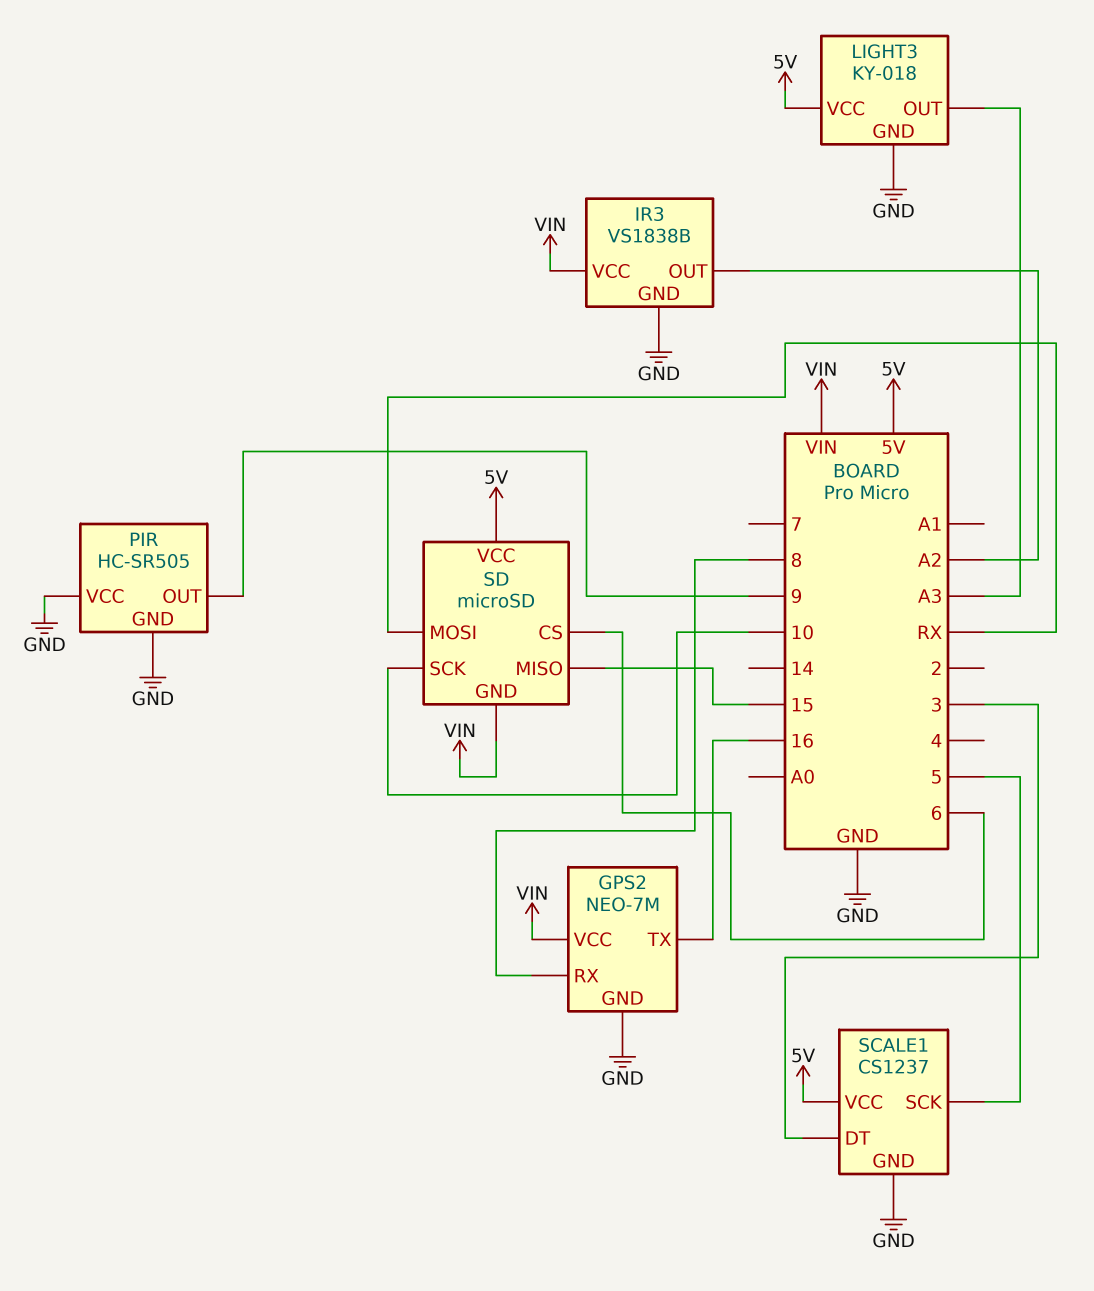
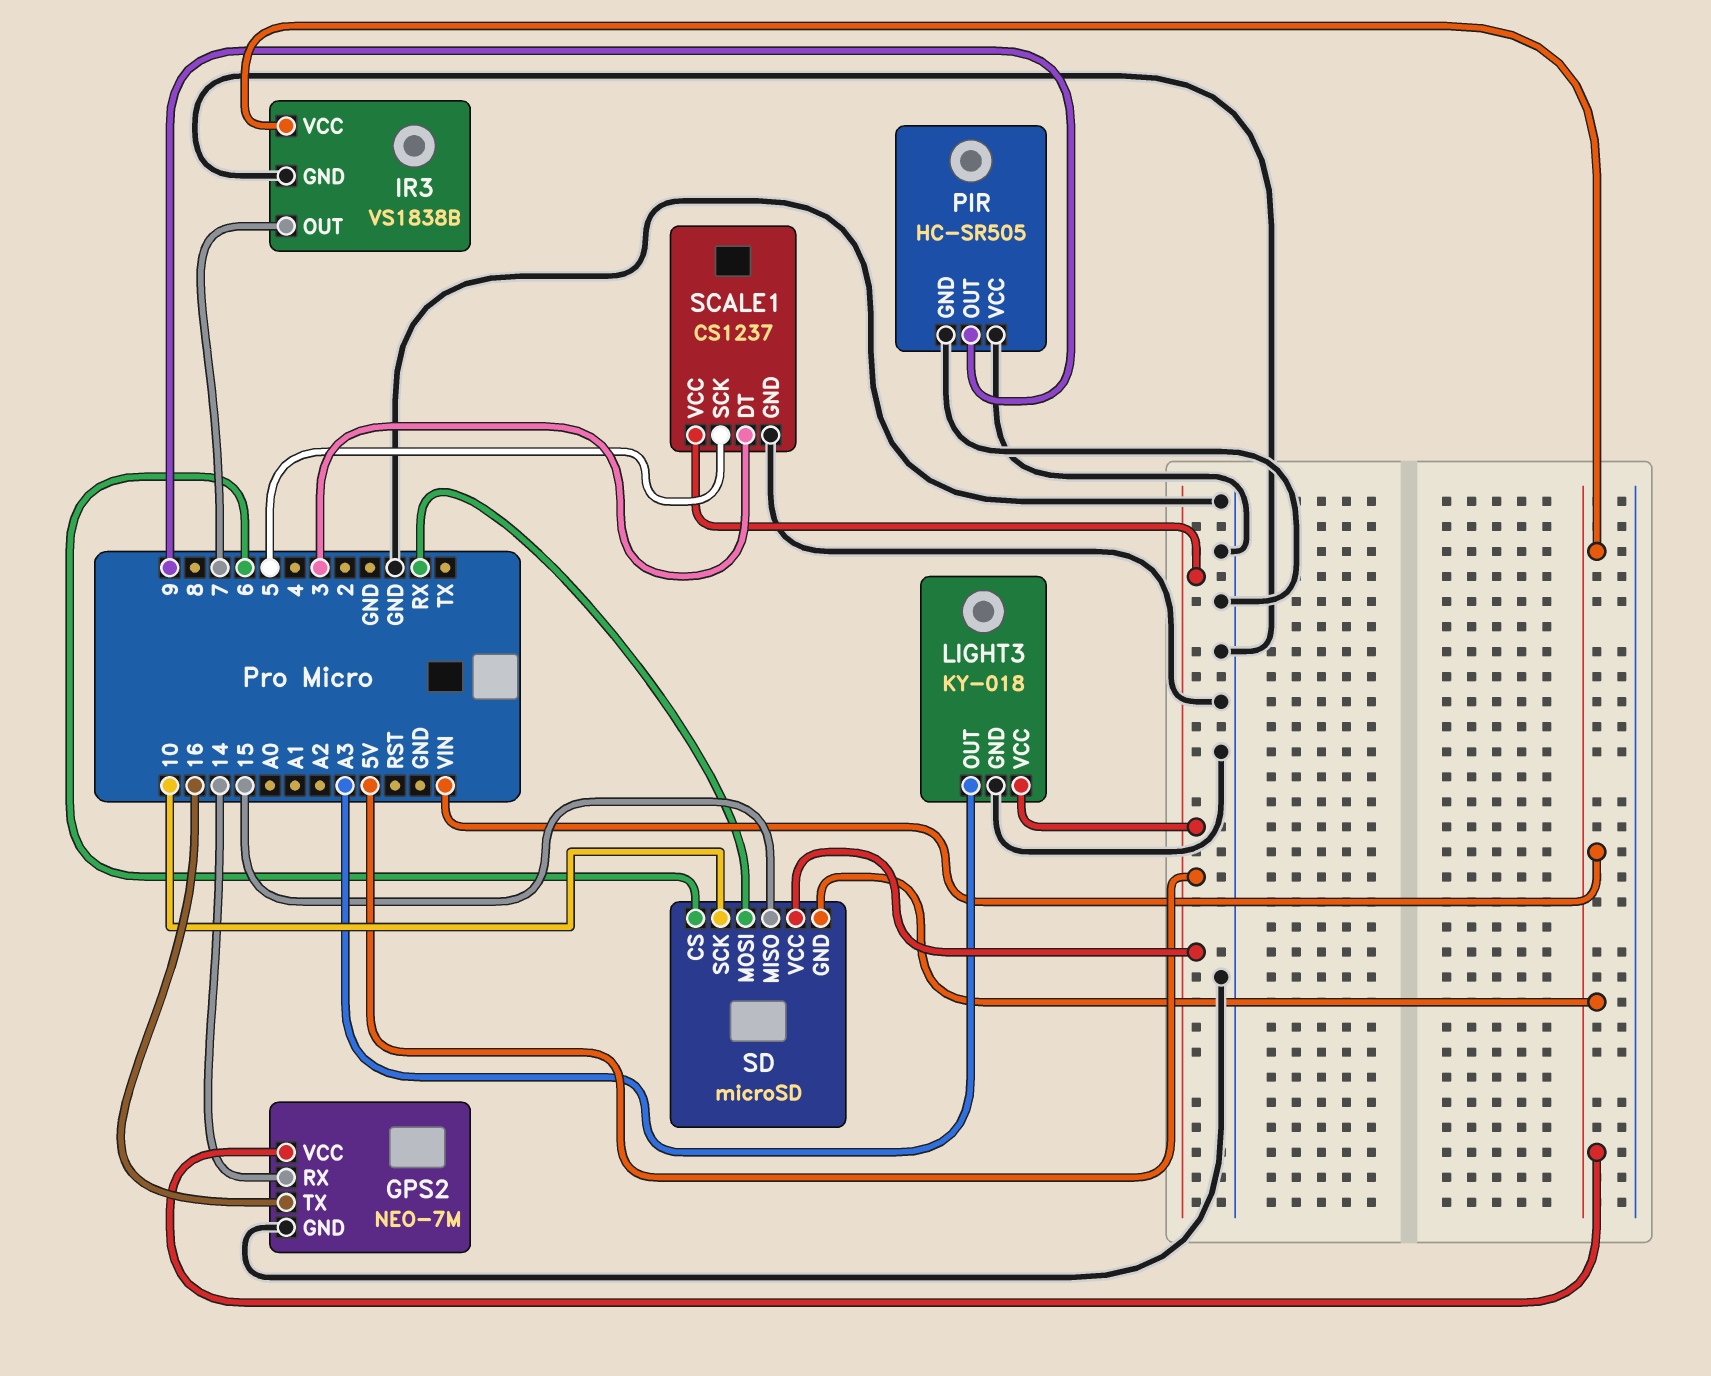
GPS2 pin RX: 8 -> 14
IR3 pin OUT: A2 -> 7

